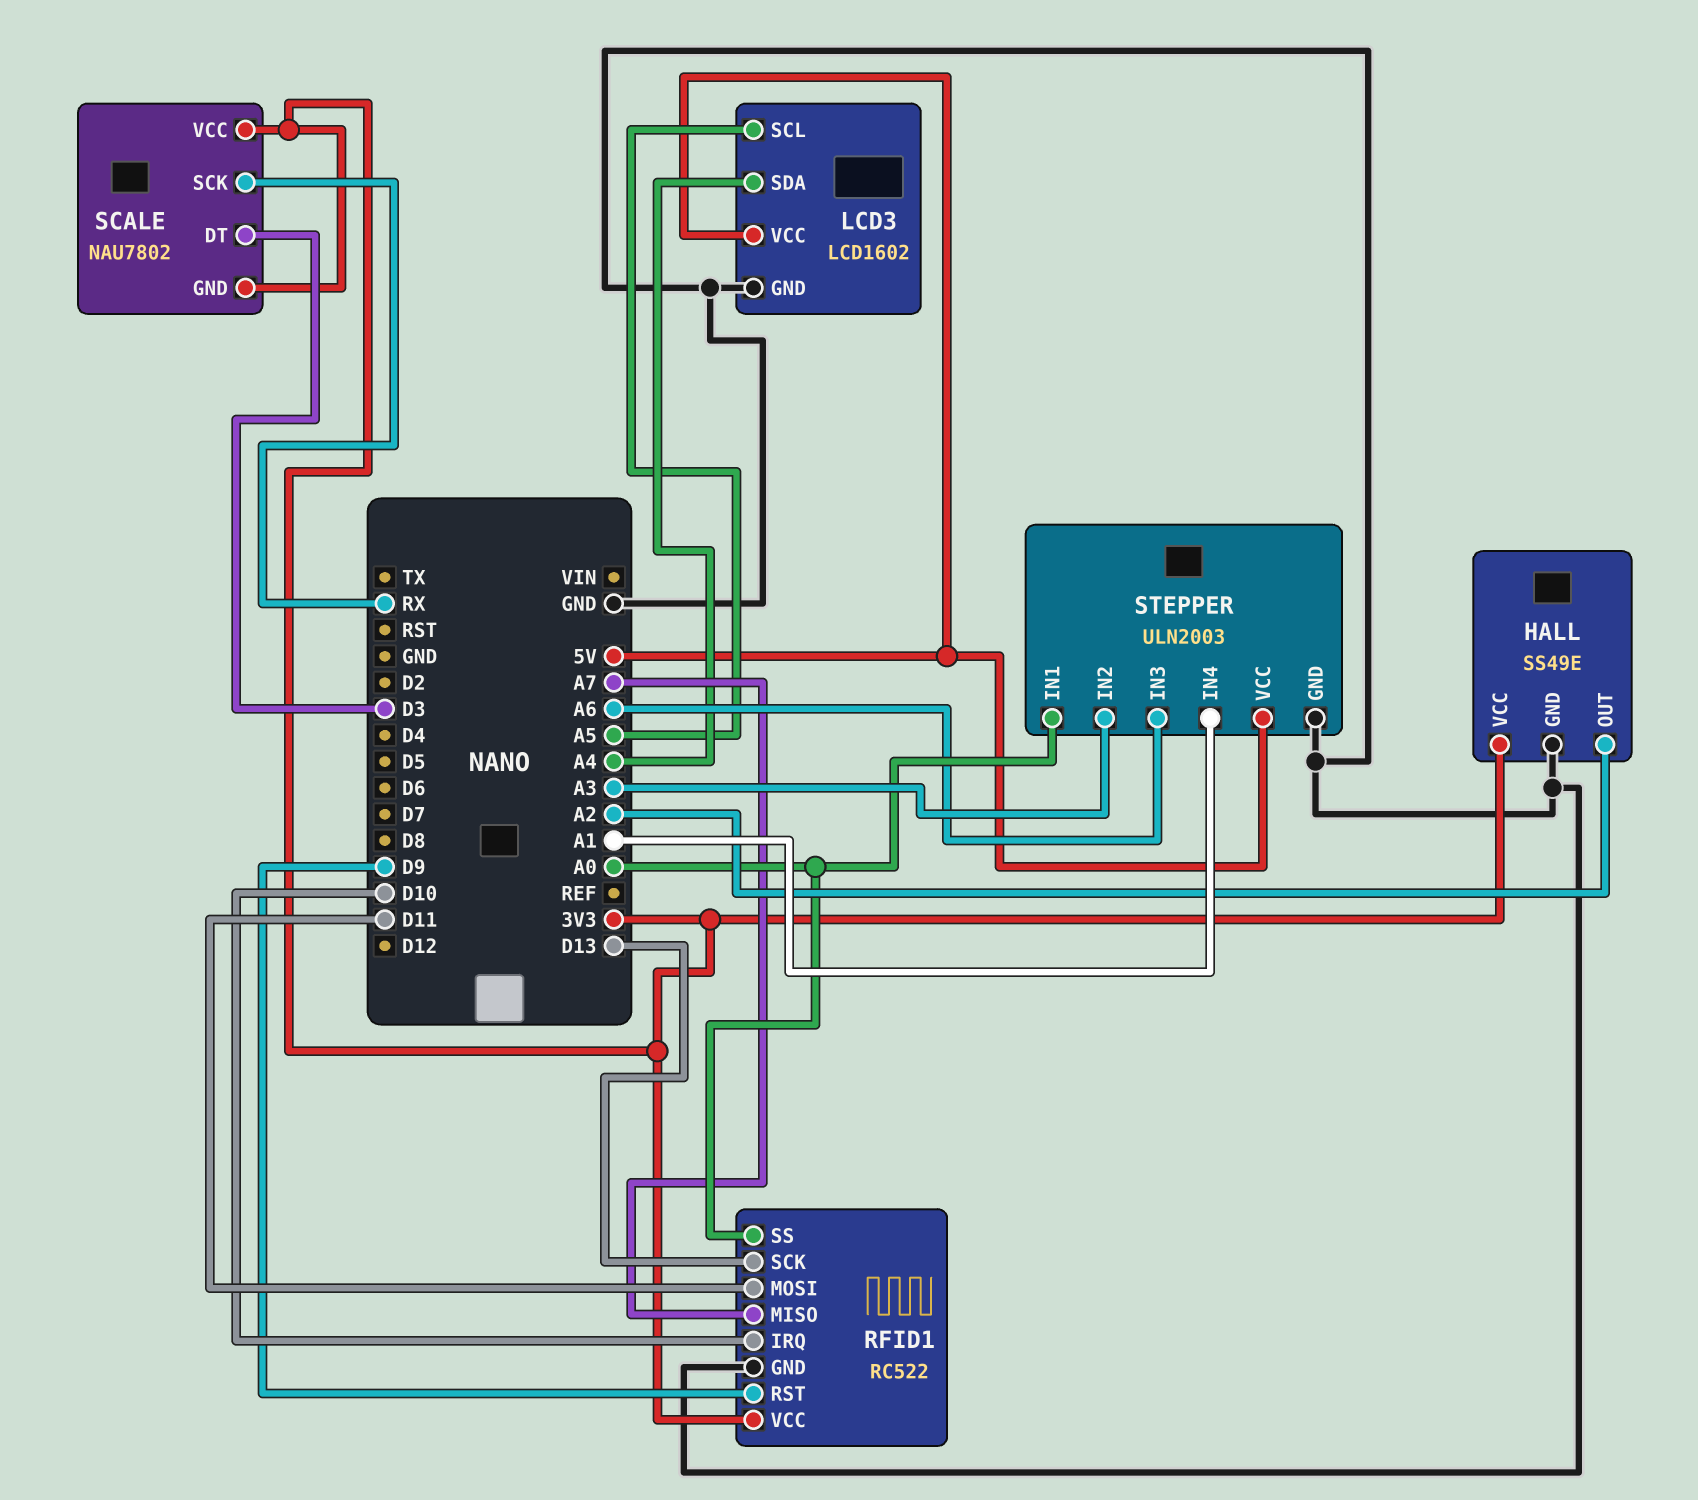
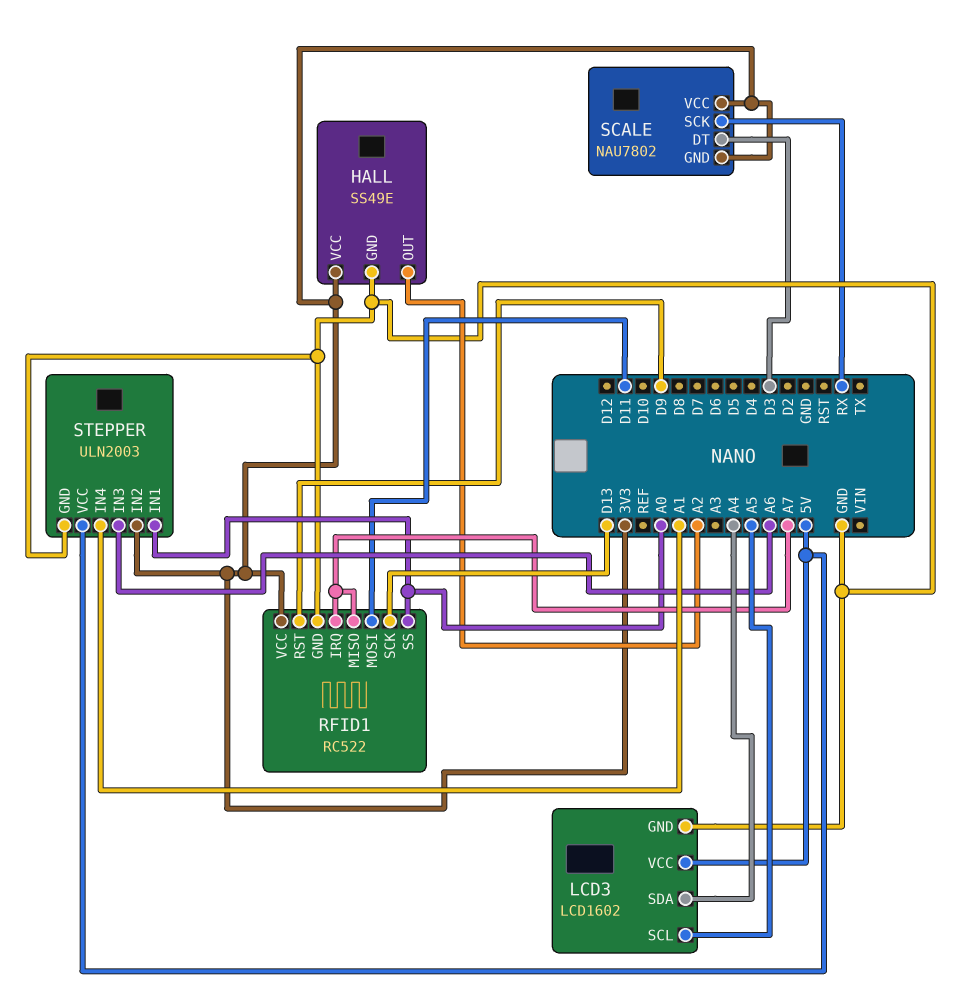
RFID1 pin IRQ: D10 -> A7
STEPPER pin IN2: A3 -> 3V3

